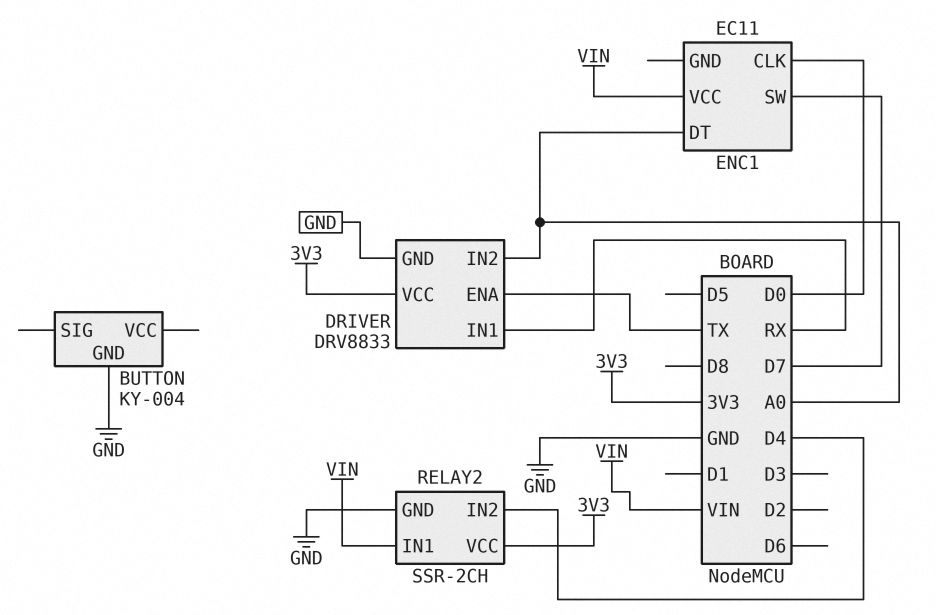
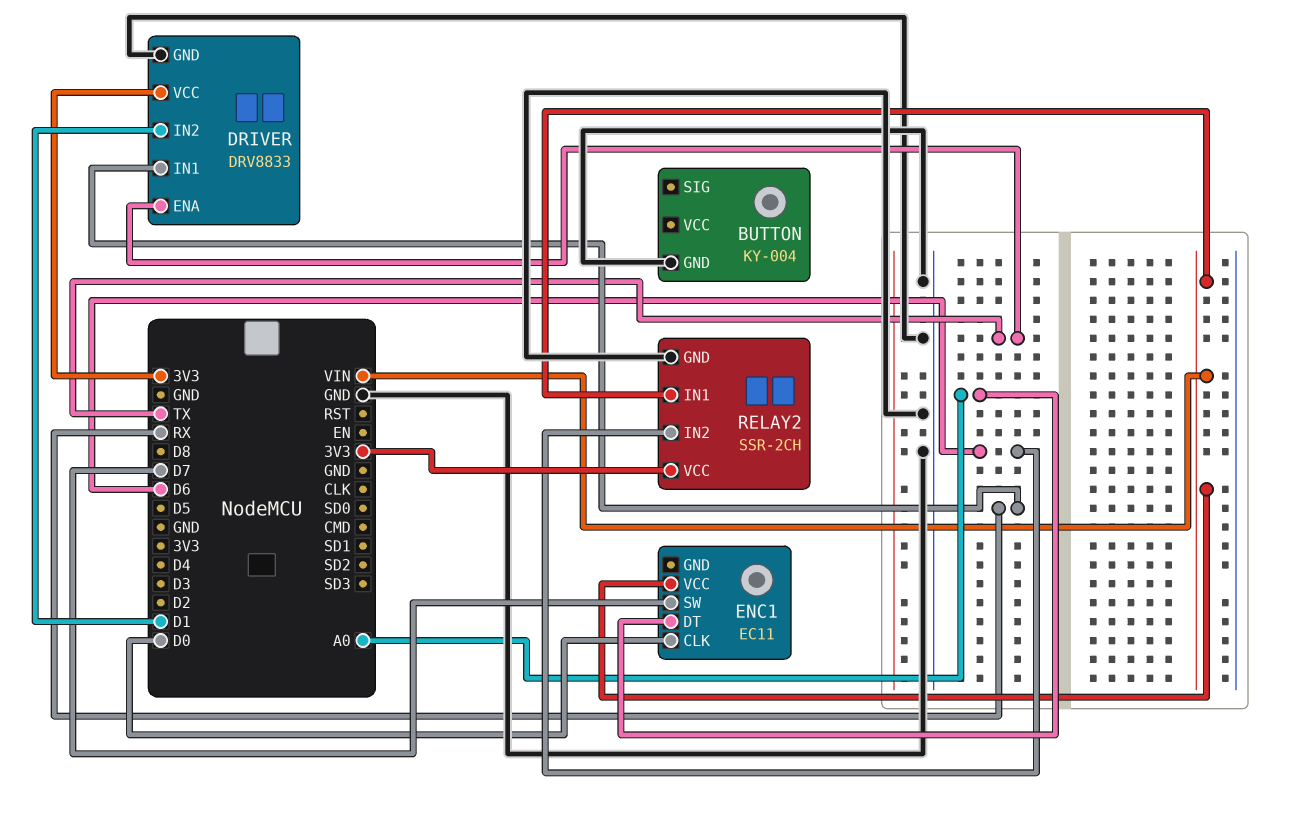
DRIVER pin IN2: A0 -> D1
RELAY2 pin IN2: D4 -> D6

